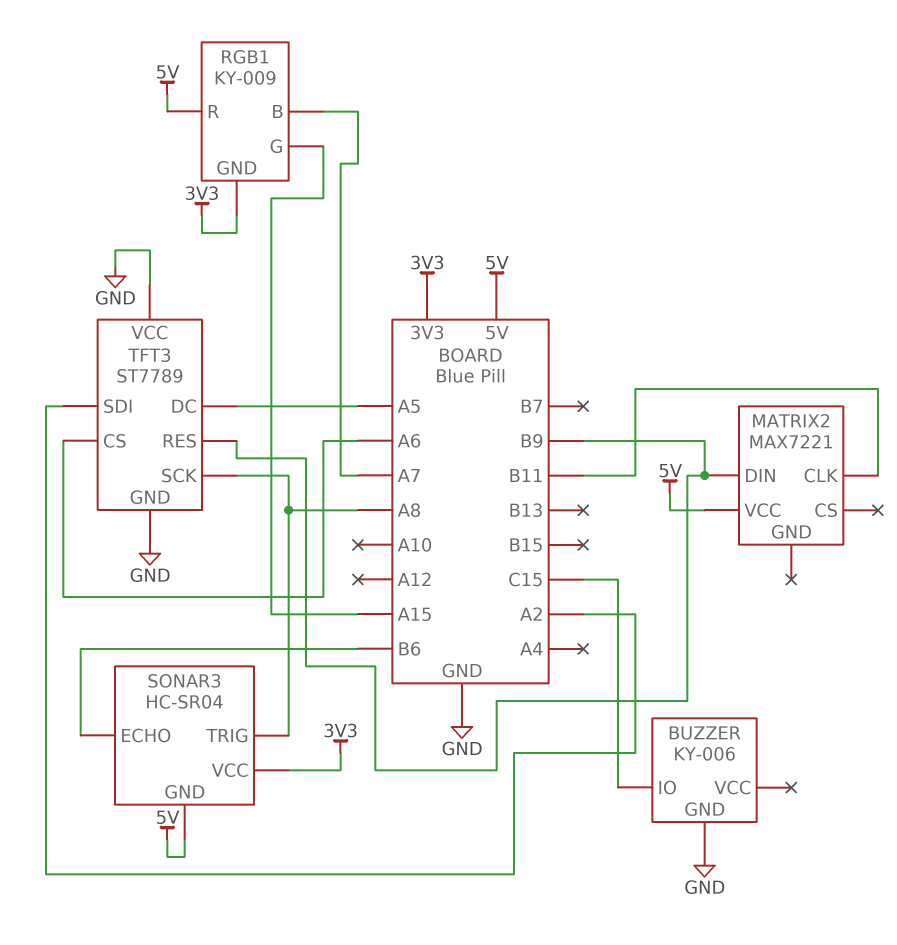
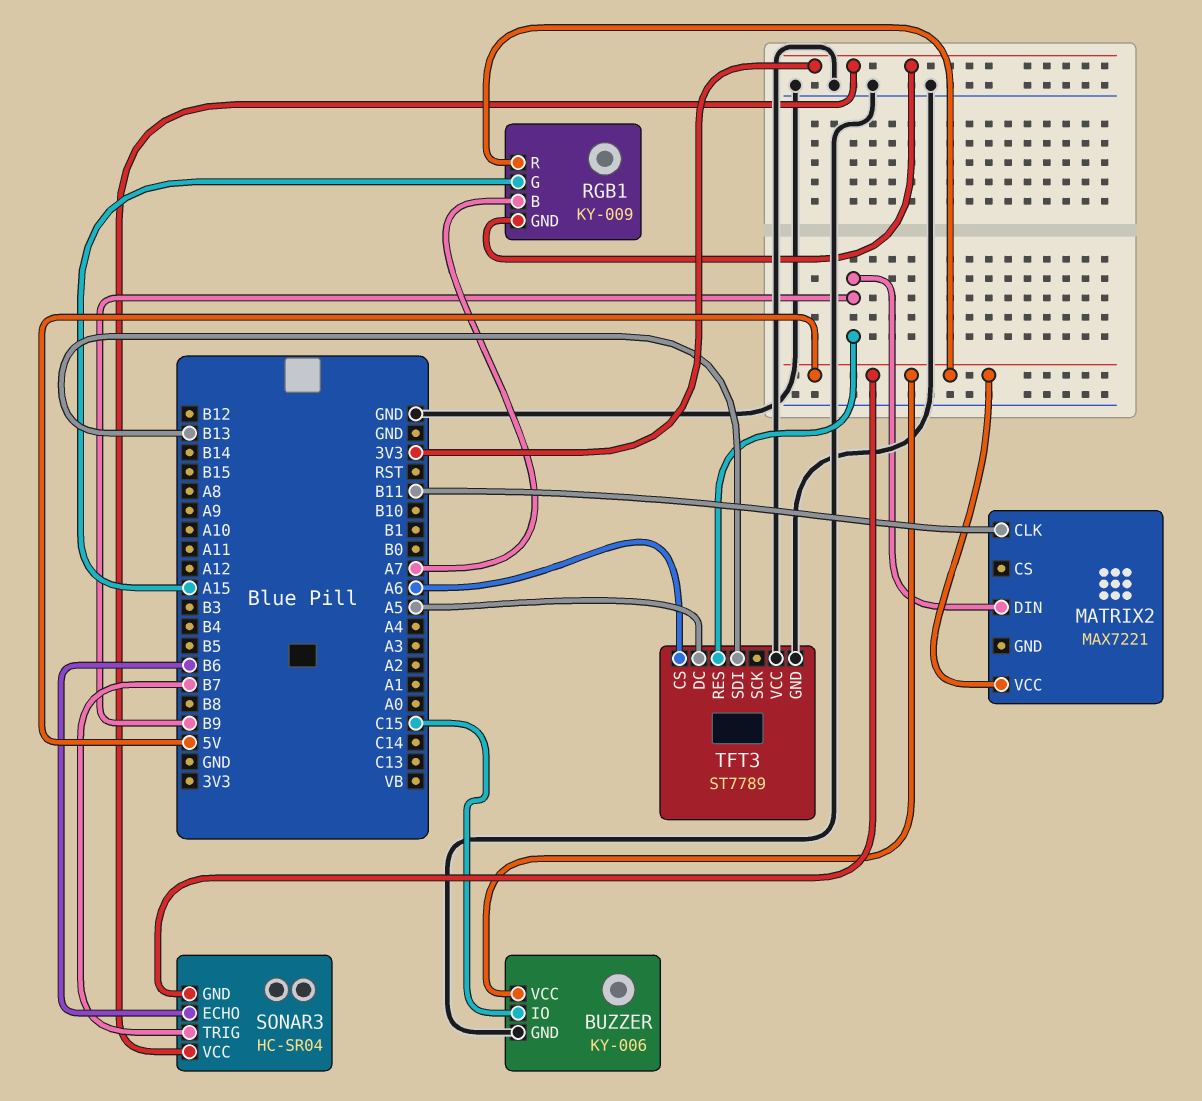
BUZZER pin VCC: none -> 5V
SONAR3 pin TRIG: A8 -> B7
TFT3 pin SCK: A8 -> none
TFT3 pin SDI: A2 -> B13

